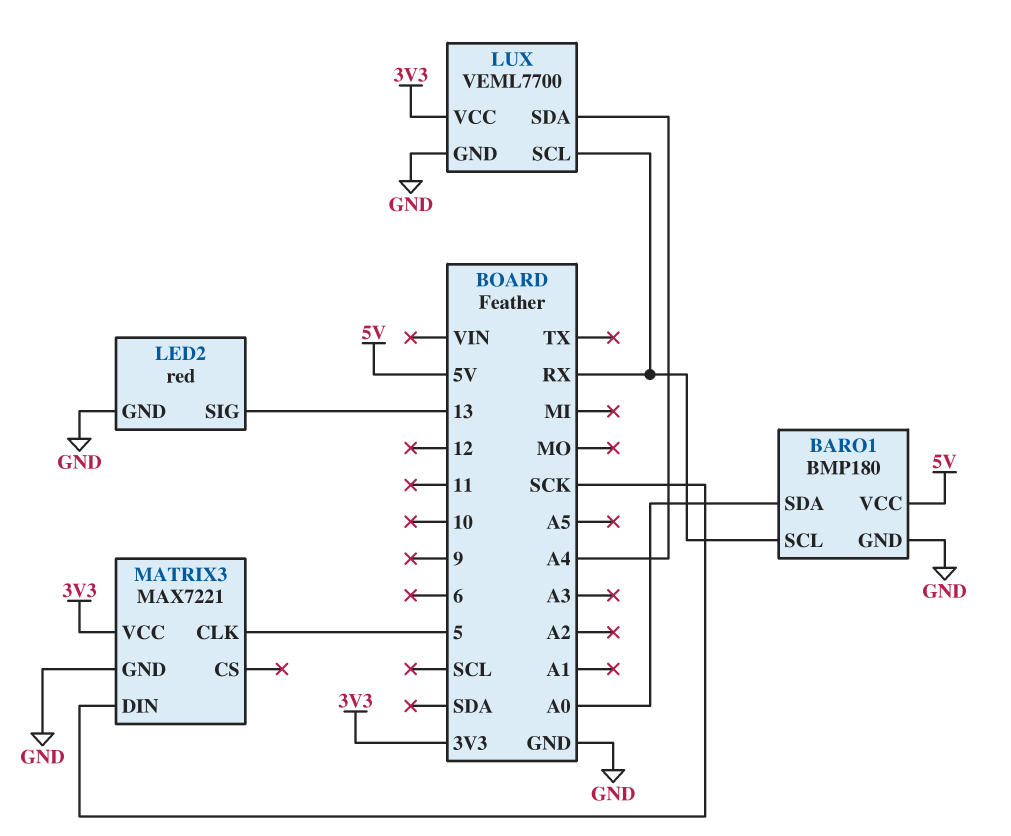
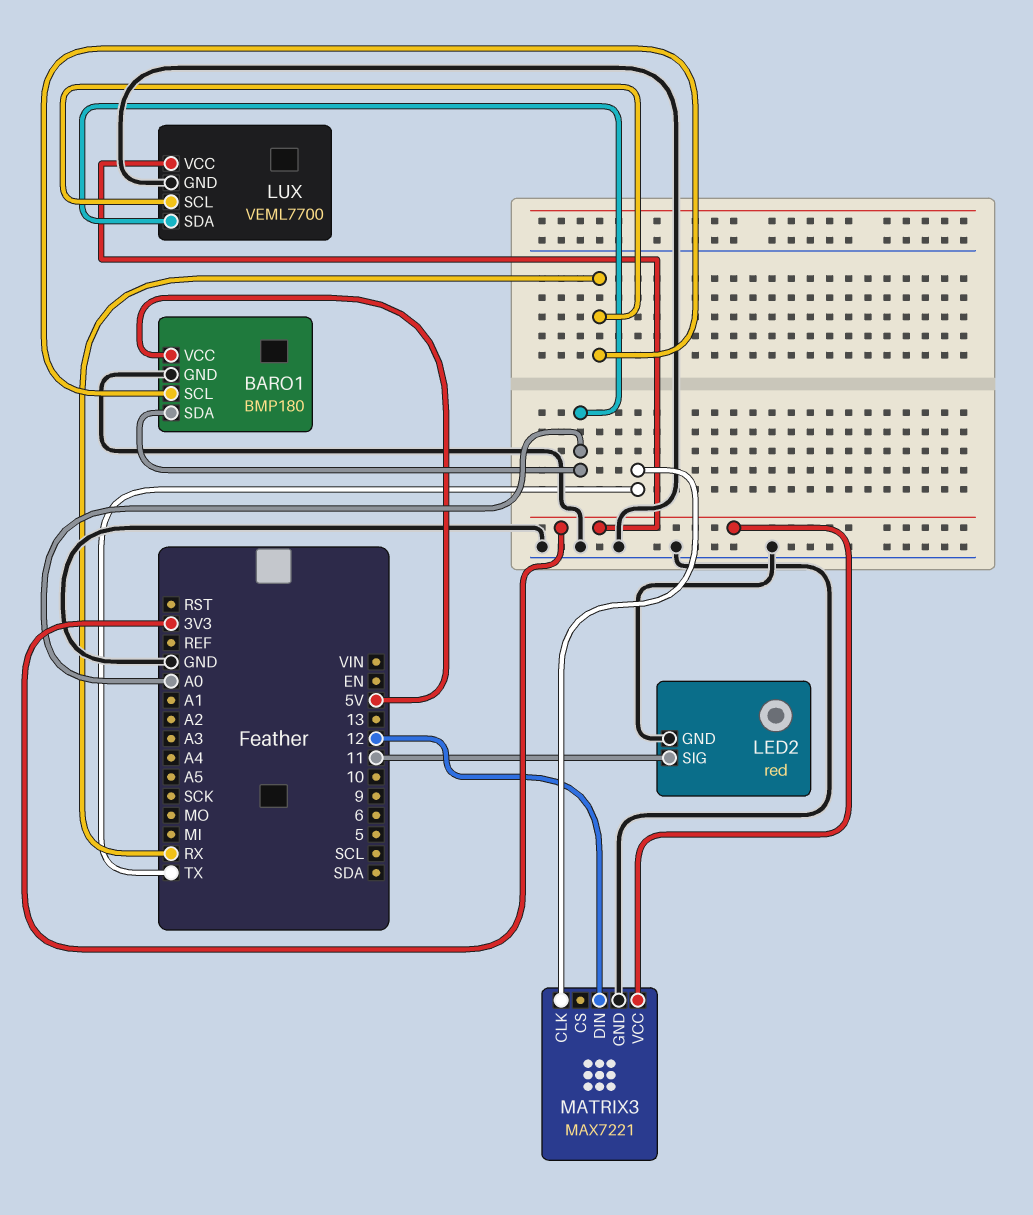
LED2 pin SIG: 13 -> 11
LUX pin SDA: A4 -> A0
MATRIX3 pin CLK: 5 -> TX
MATRIX3 pin DIN: SCK -> 12

